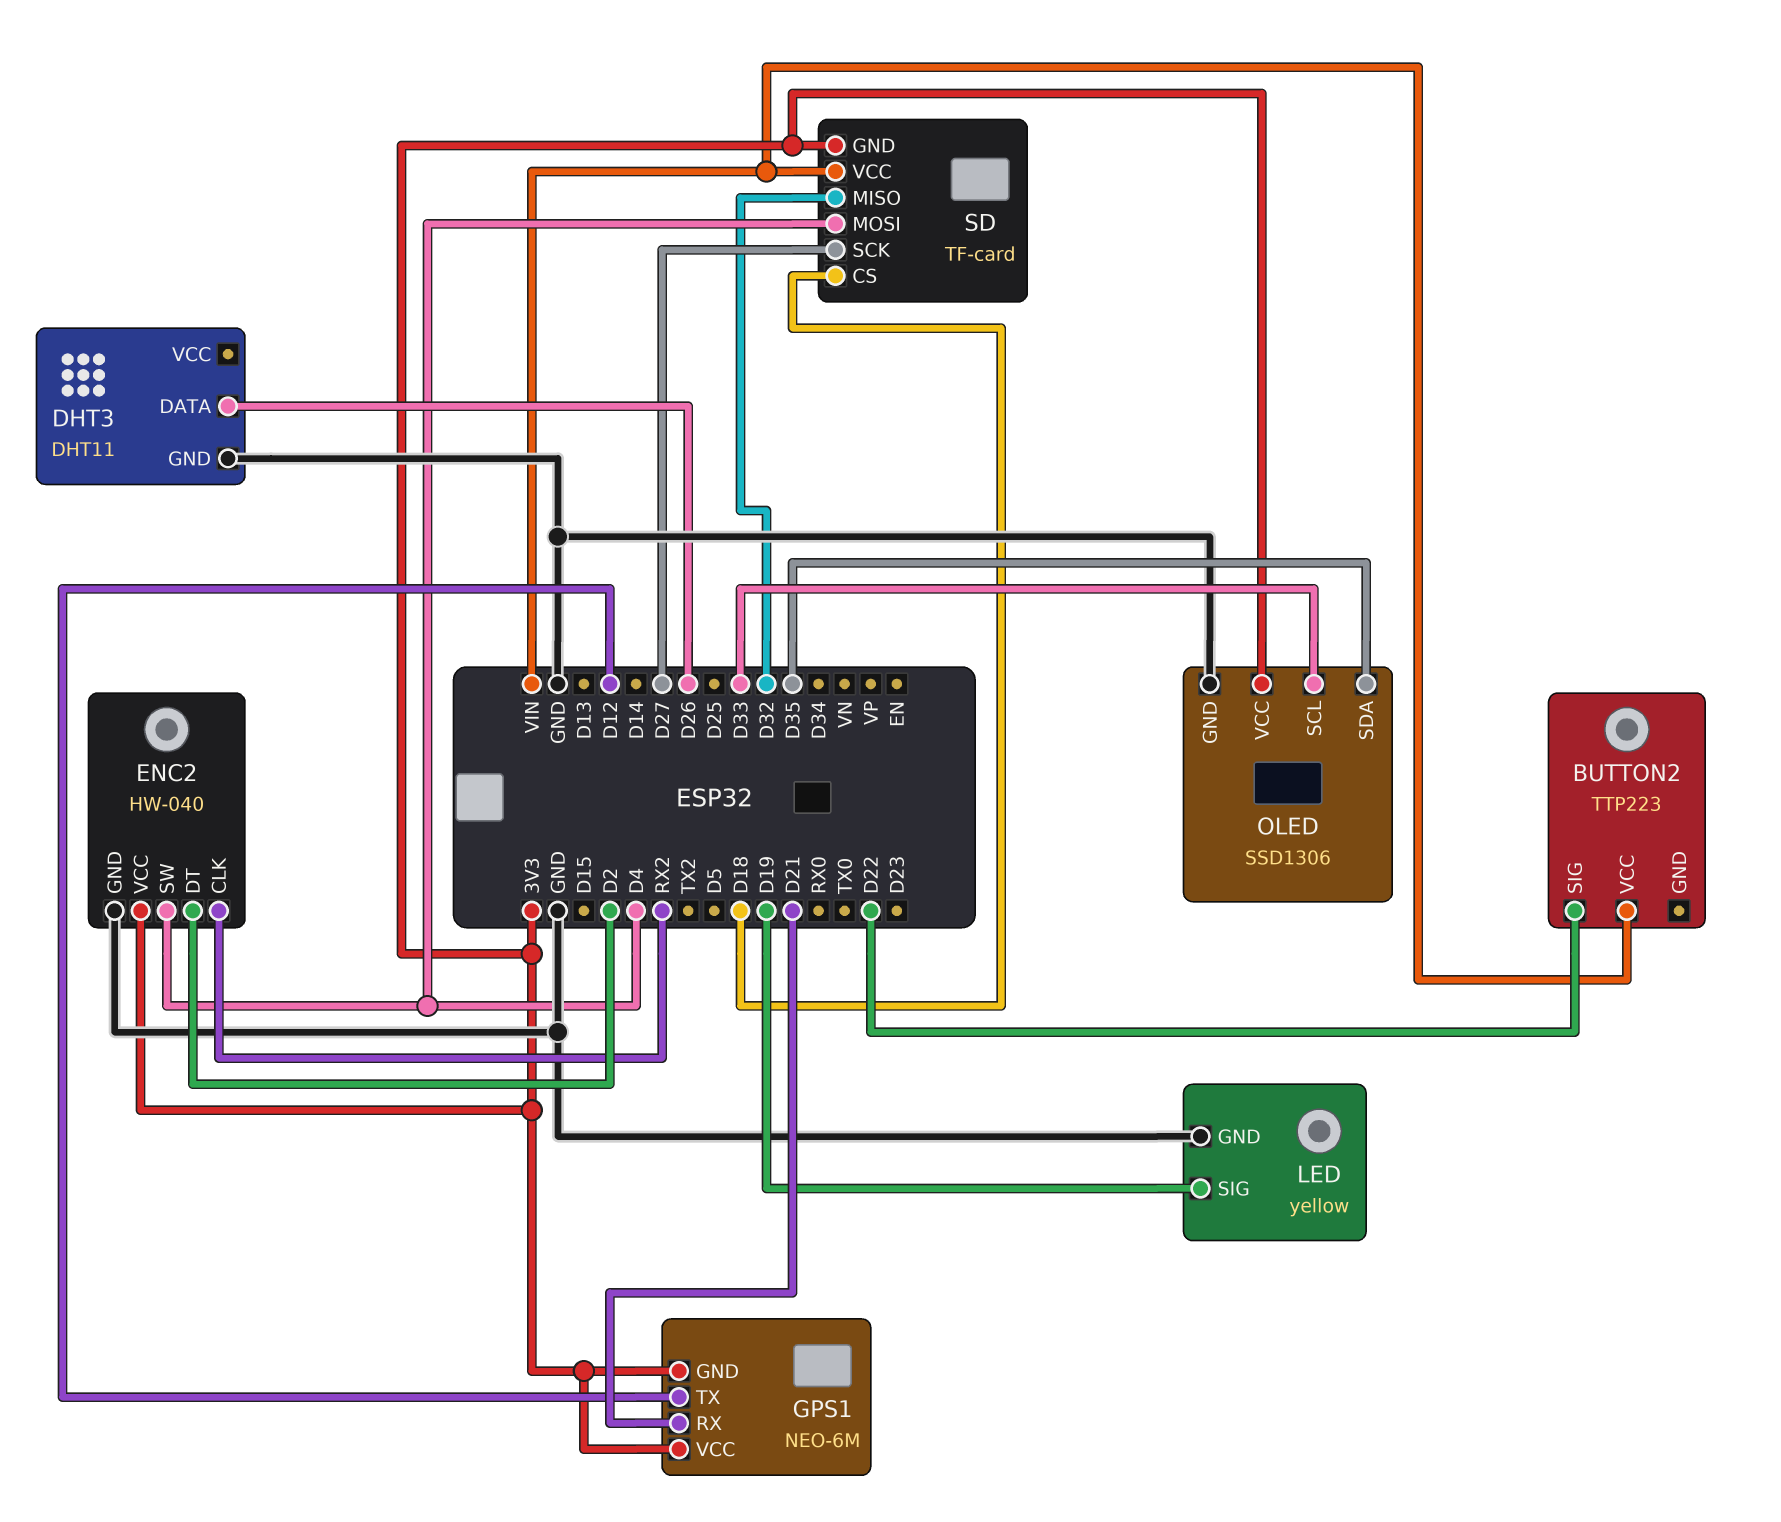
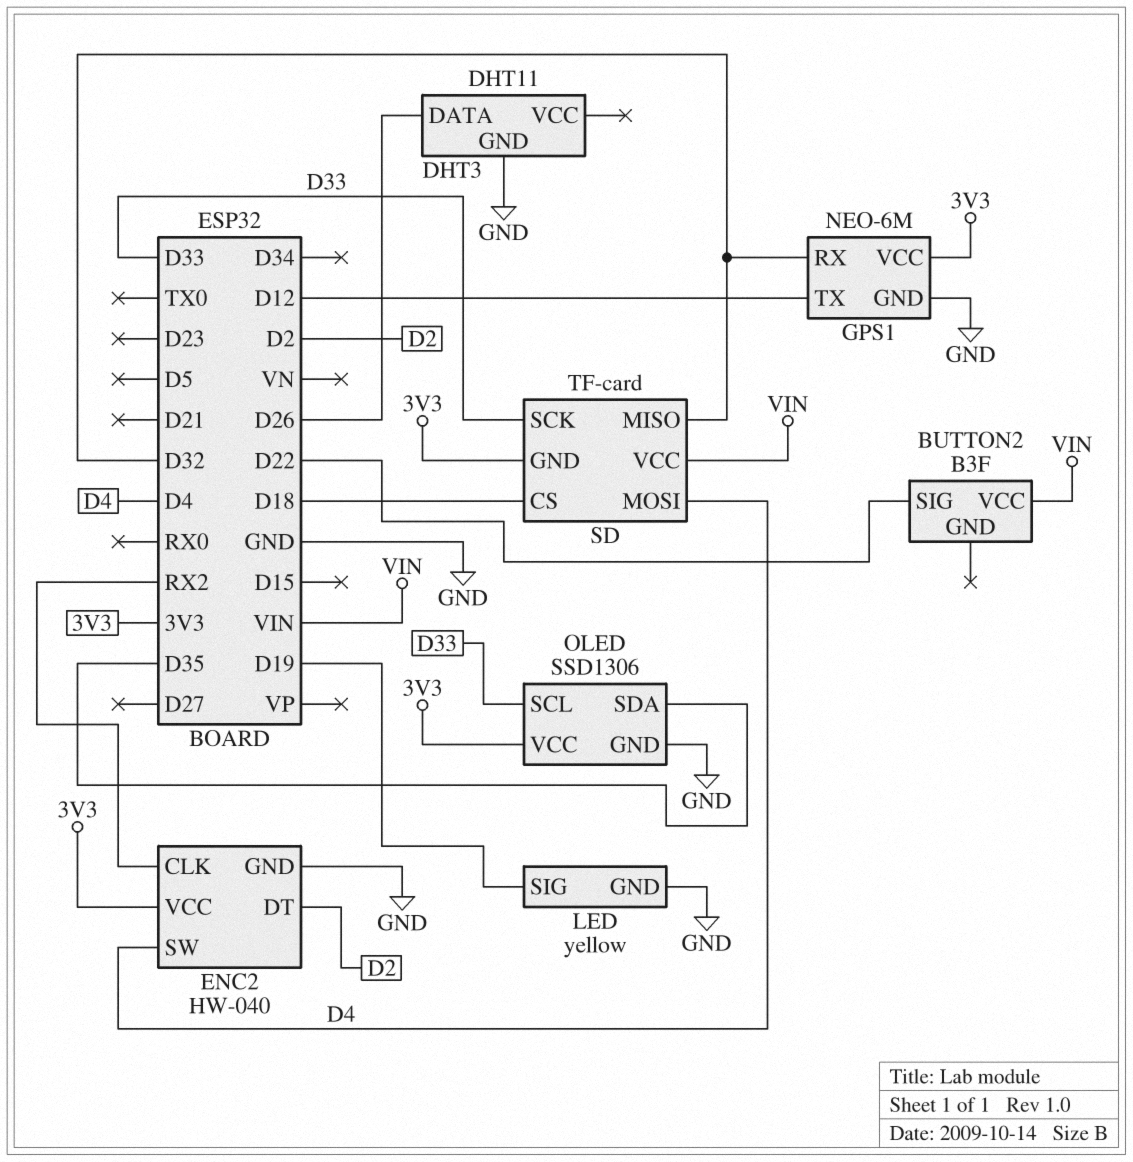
BUTTON2: TTP223 -> B3F
GPS1 pin GND: 3V3 -> GND
GPS1 pin RX: D21 -> D32
SD pin SCK: D27 -> D33

